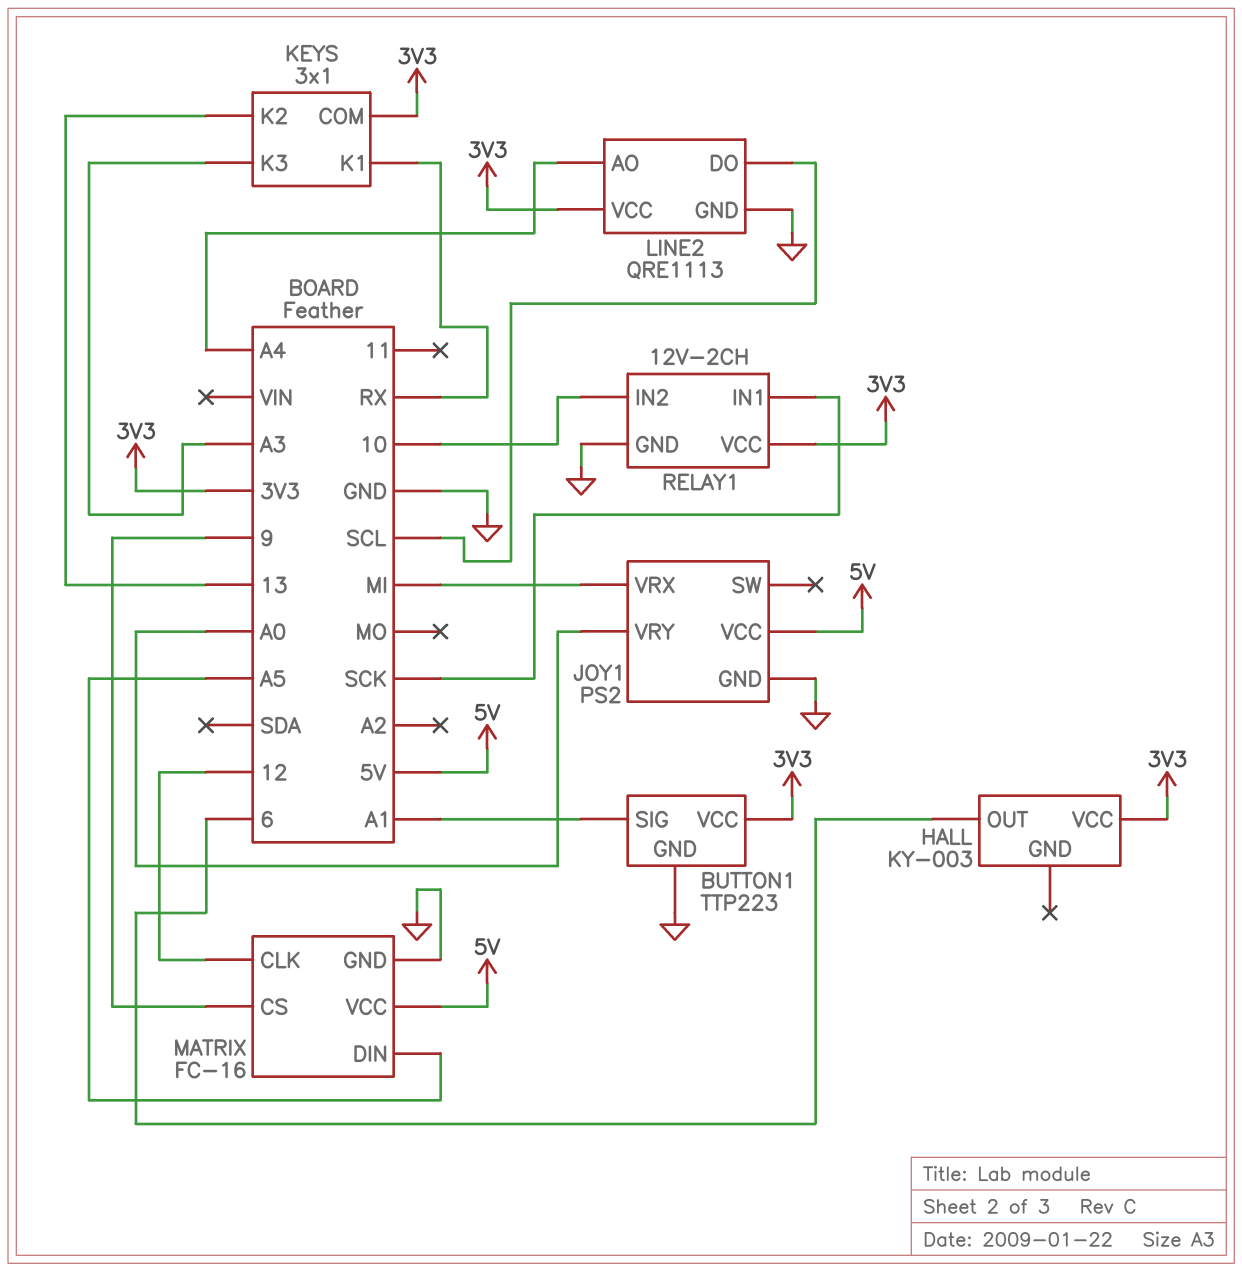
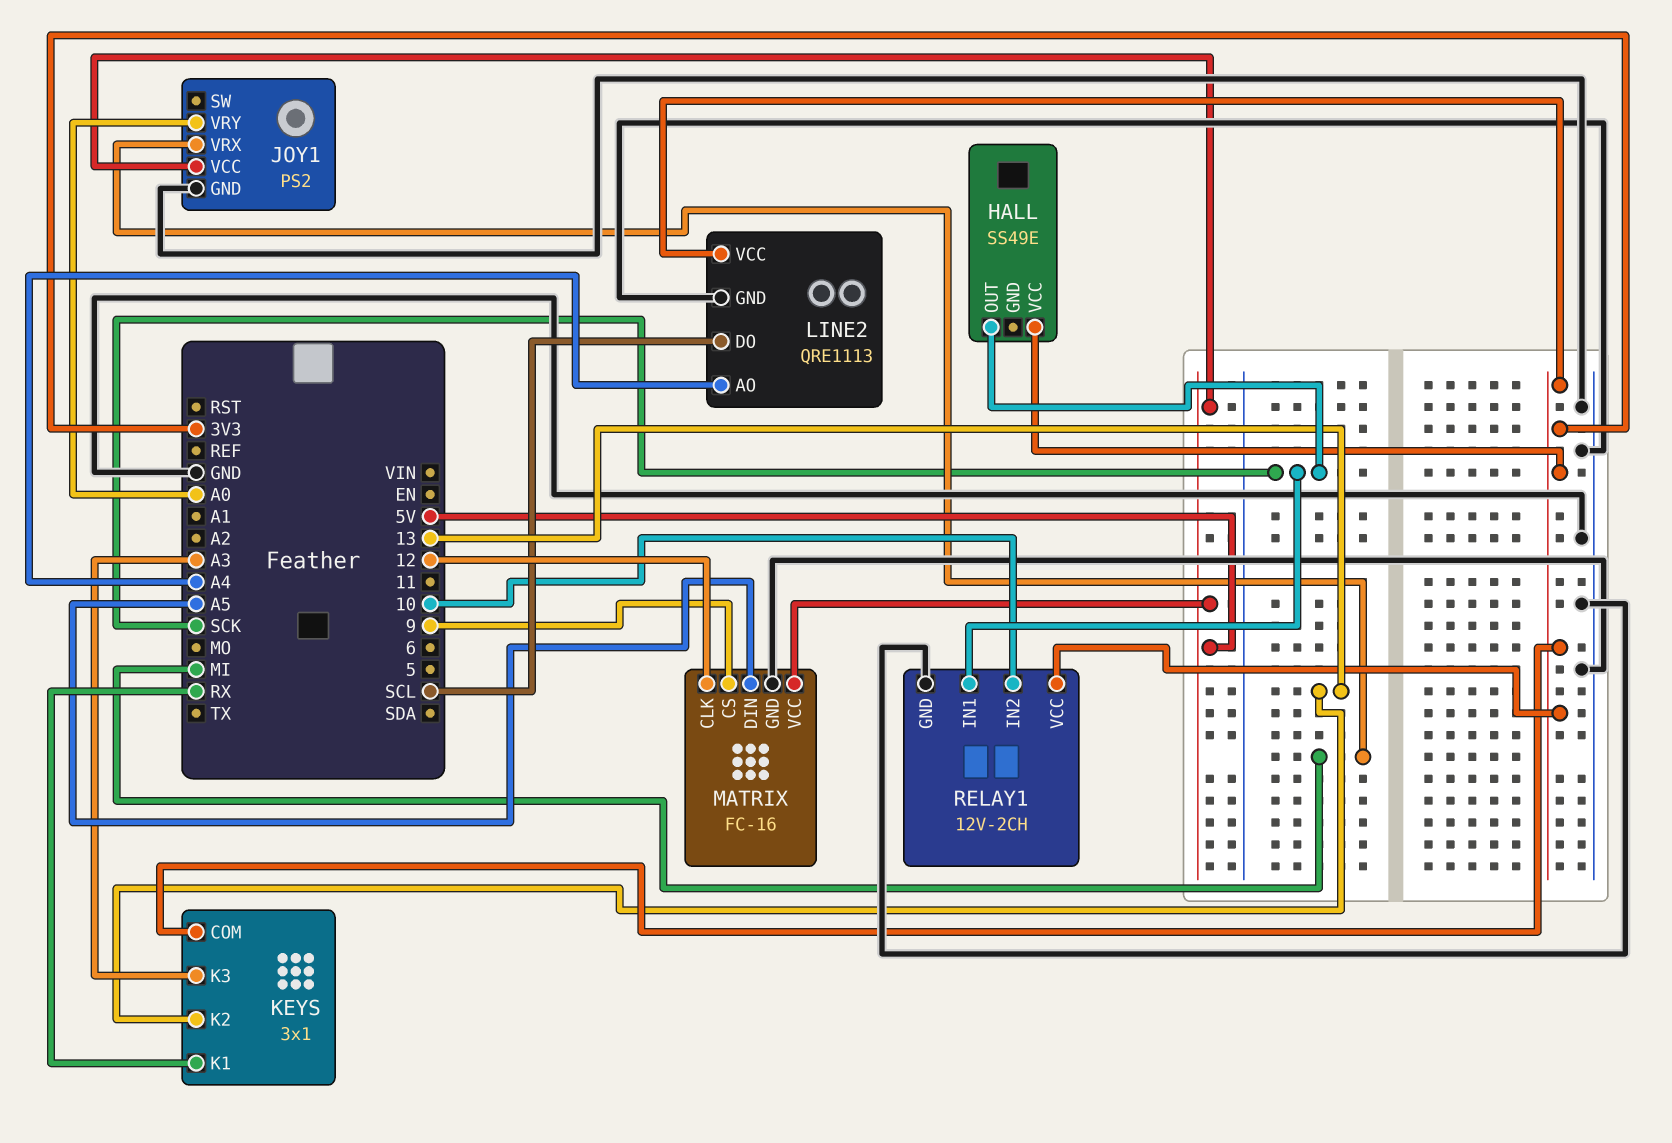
BUTTON1: TTP223 -> none
BUTTON1 pin GND: GND -> none
BUTTON1 pin SIG: A1 -> none
BUTTON1 pin VCC: 3V3 -> none
HALL: KY-003 -> SS49E
HALL pin OUT: 6 -> SCK

